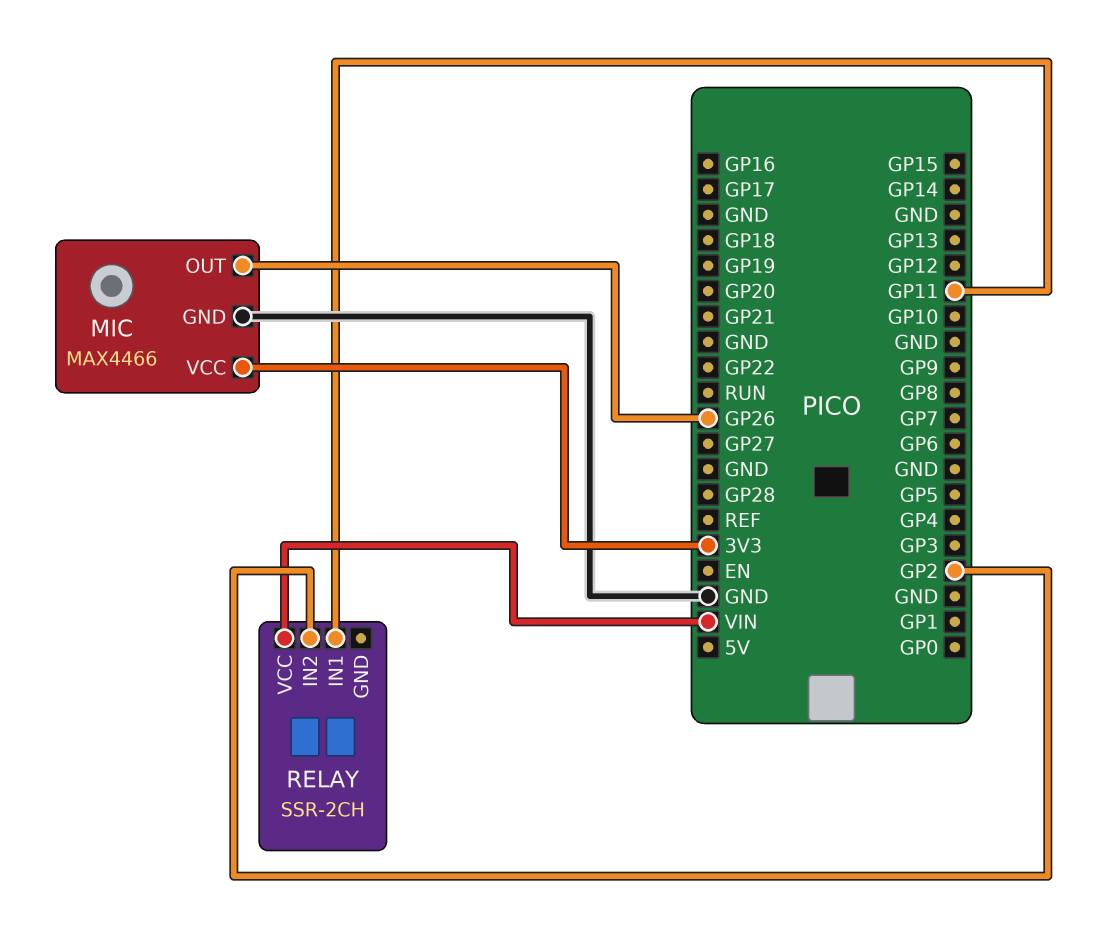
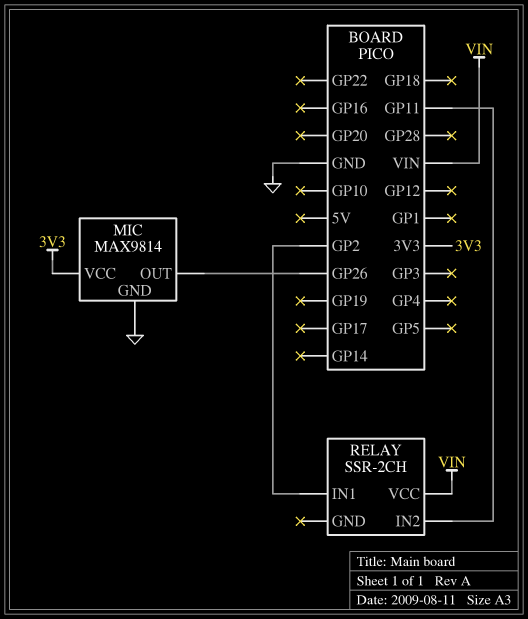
MIC: MAX4466 -> MAX9814
RELAY pin IN1: GP11 -> GP2
RELAY pin IN2: GP2 -> GP11

